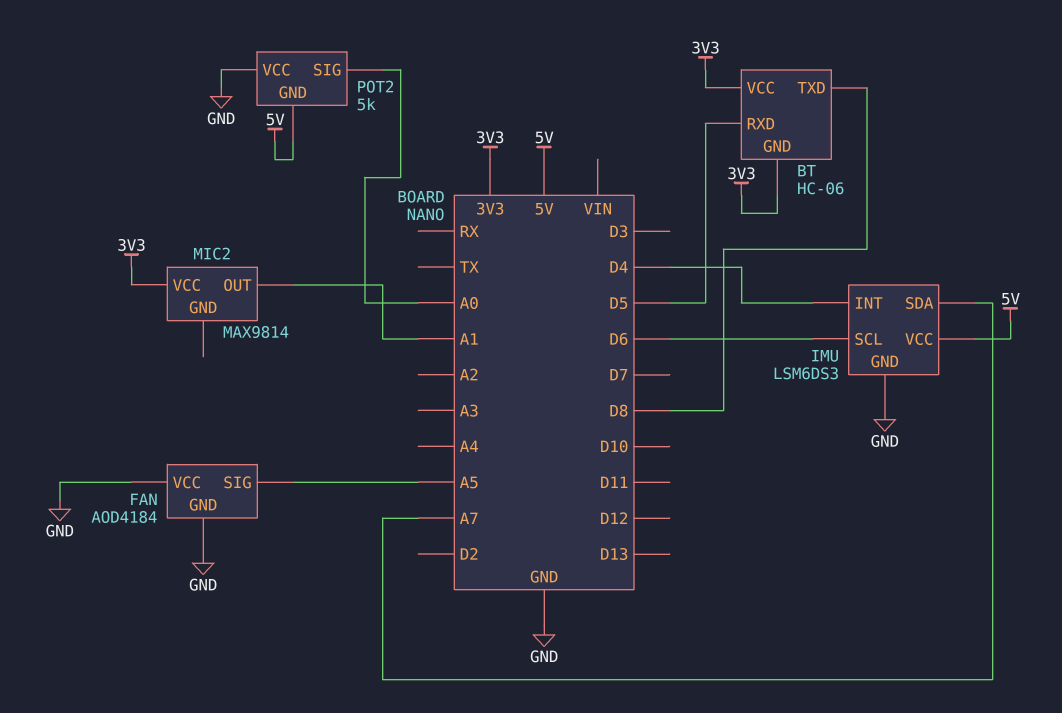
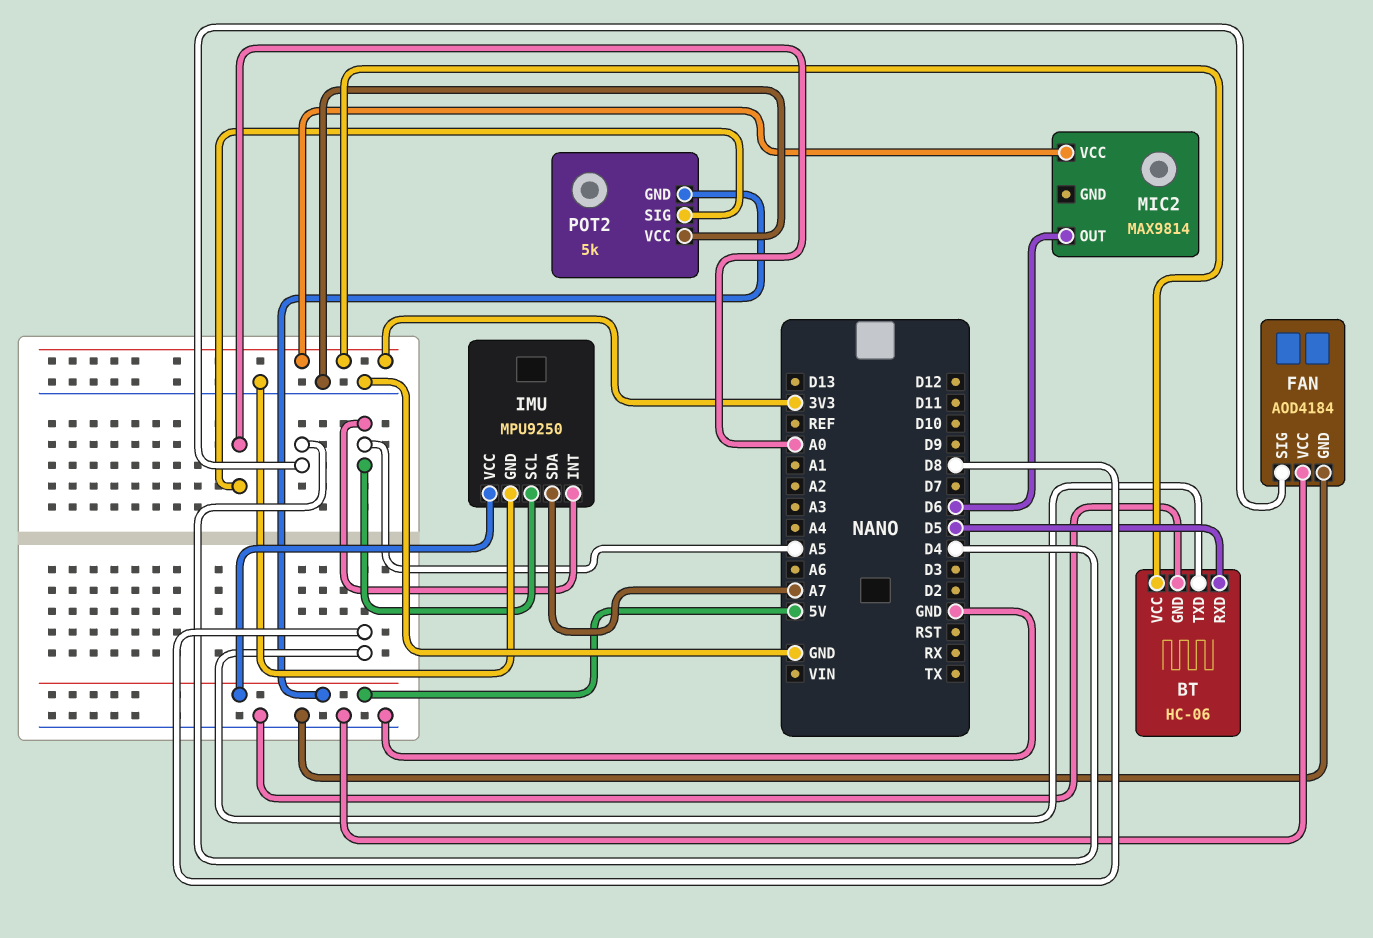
BT pin GND: 3V3 -> GND
FAN pin SIG: A5 -> D4
IMU: LSM6DS3 -> MPU9250
IMU pin INT: D4 -> A5
IMU pin SCL: D6 -> A5
MIC2 pin OUT: A1 -> D6

